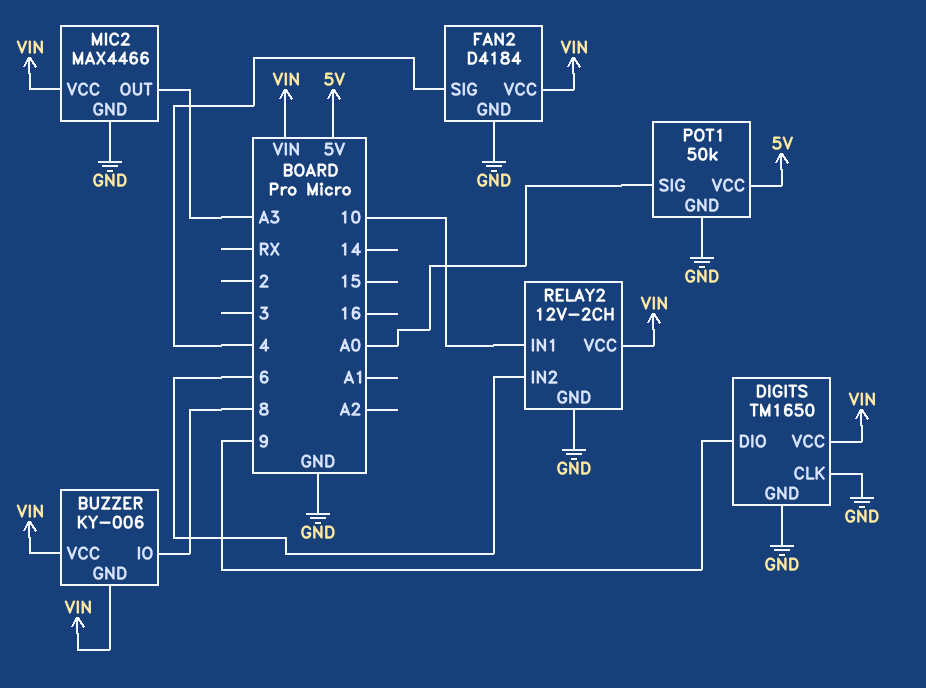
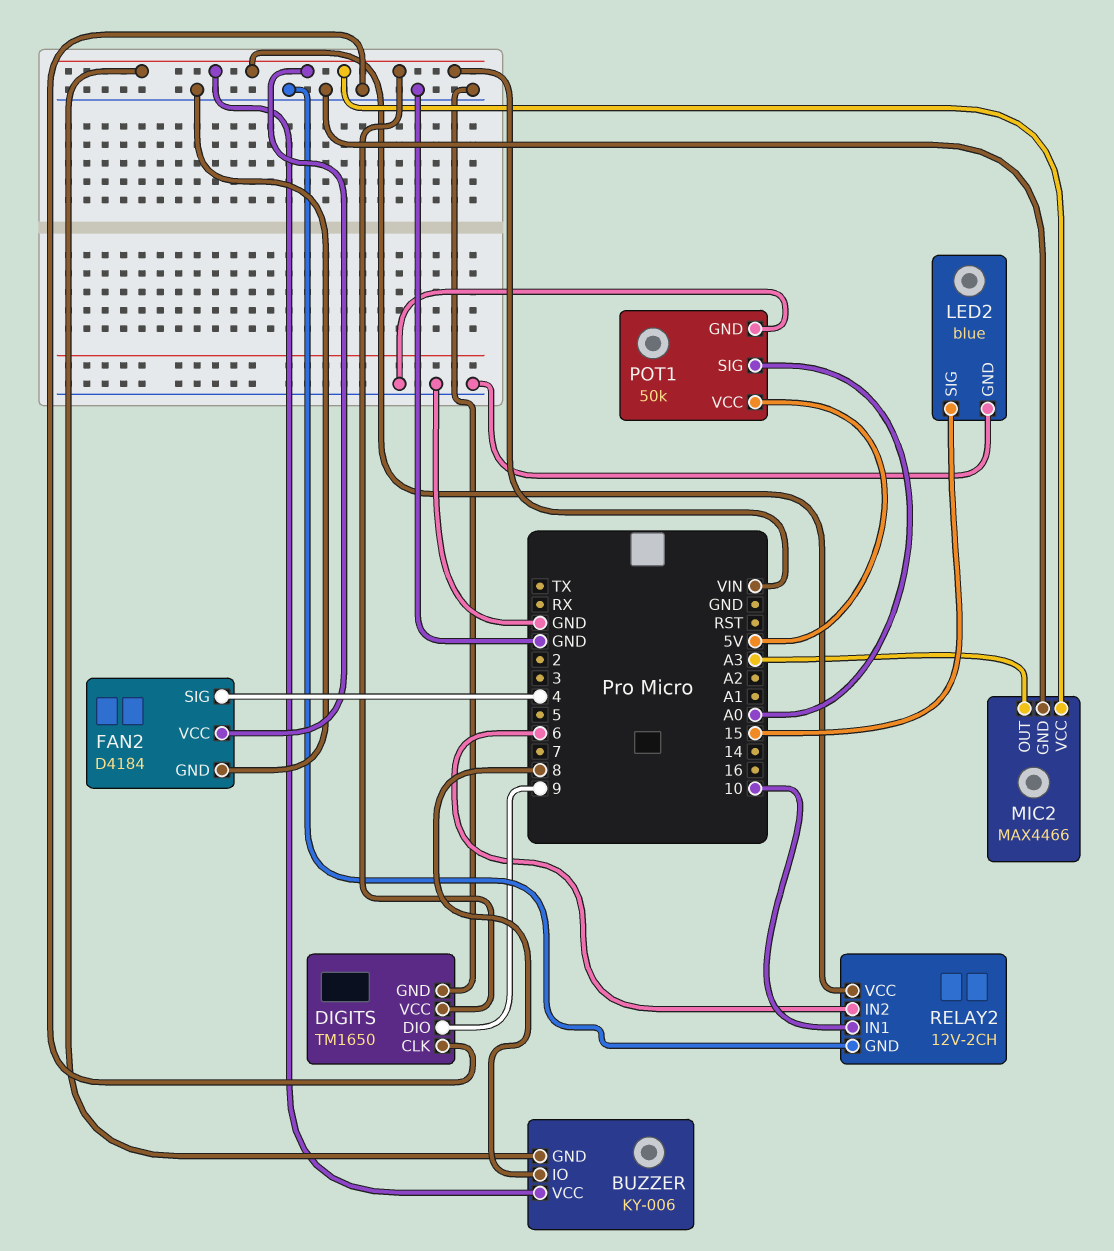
LED2: none -> blue
LED2 pin GND: none -> GND
LED2 pin SIG: none -> 15

